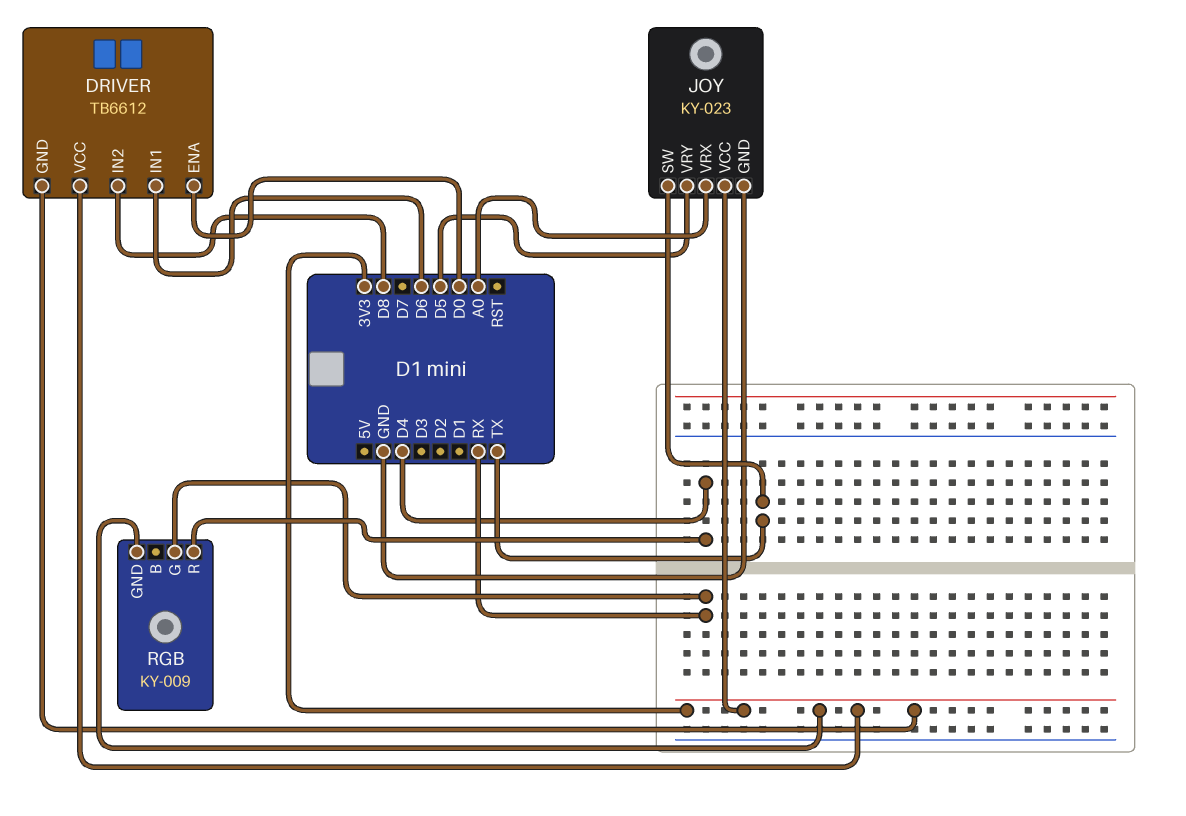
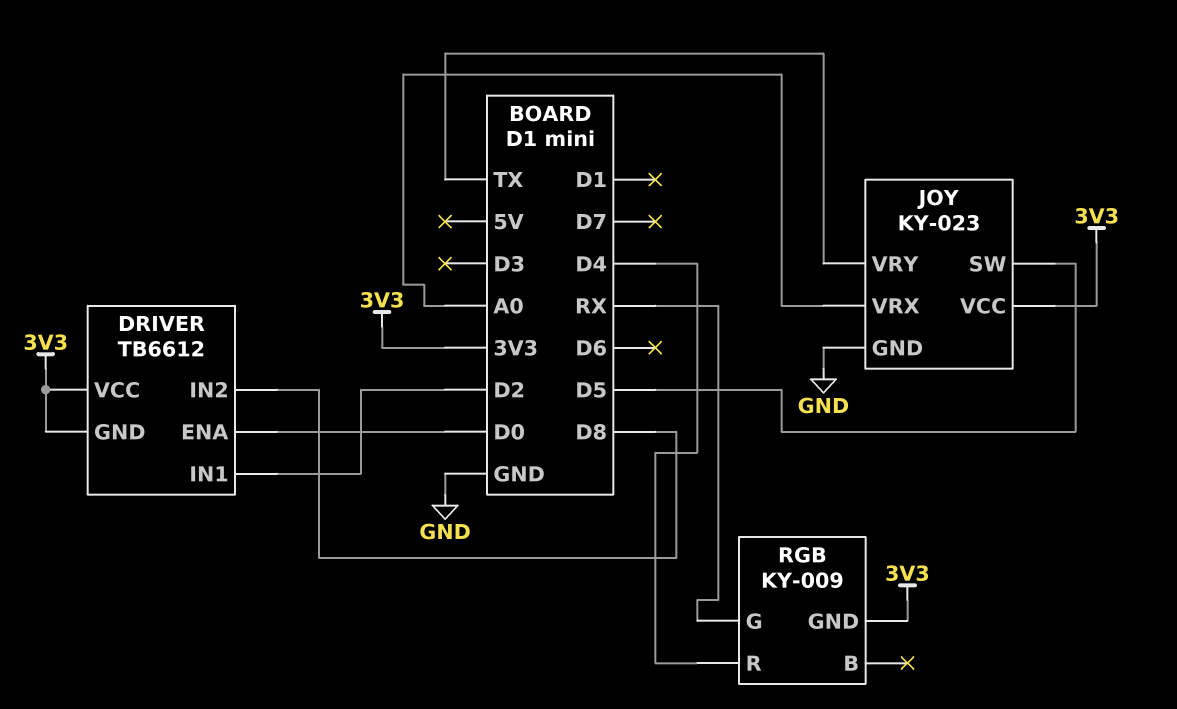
DRIVER pin IN1: D6 -> D2
JOY pin SW: TX -> D5
JOY pin VRY: D5 -> TX

